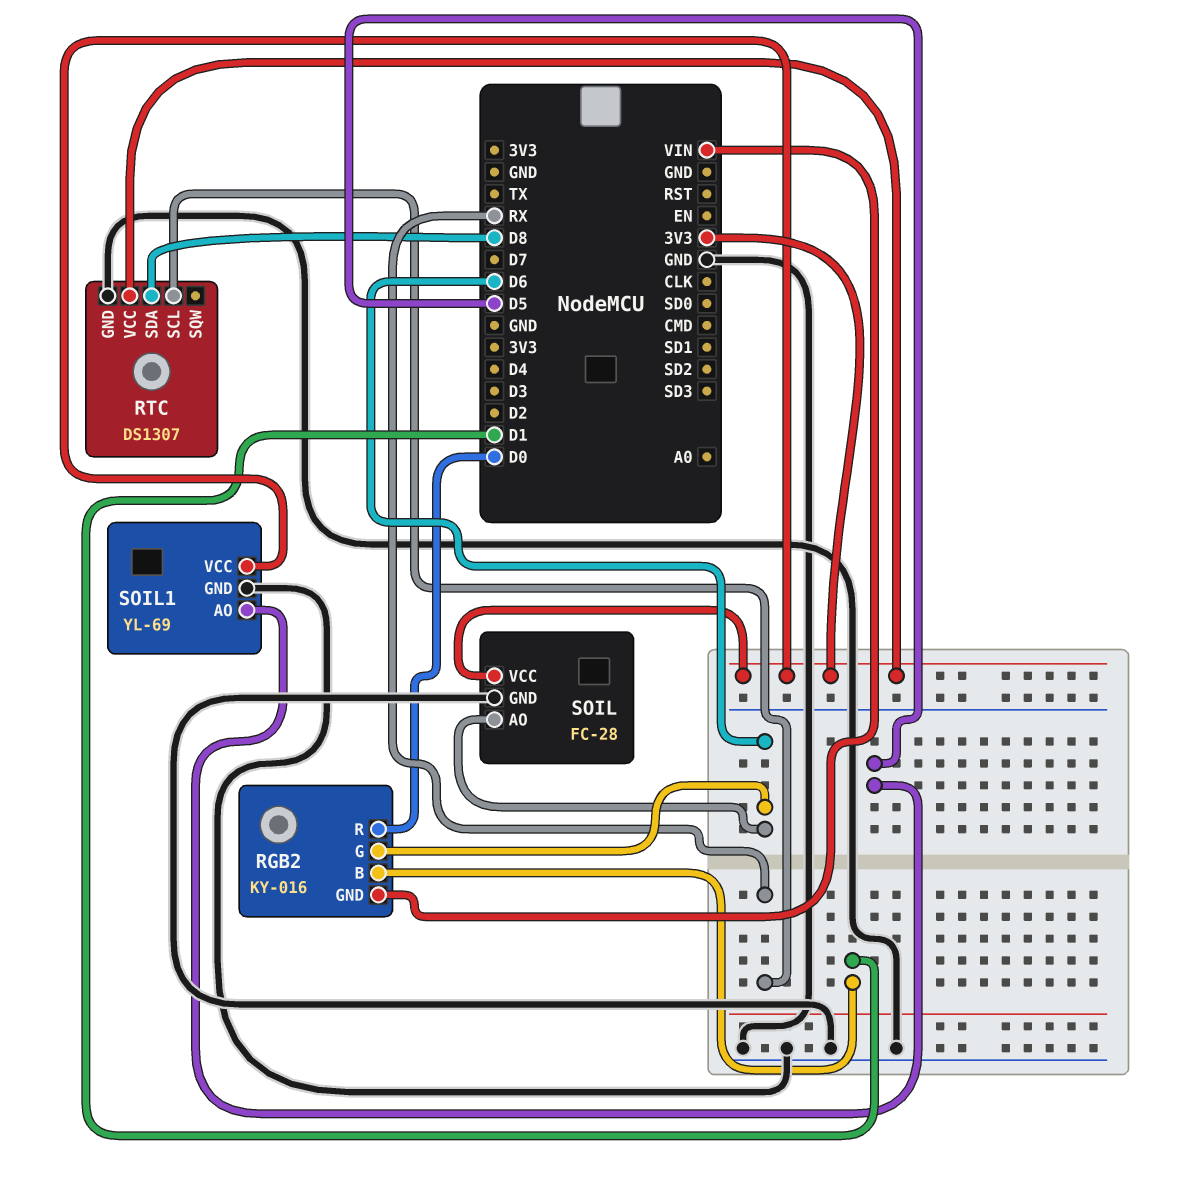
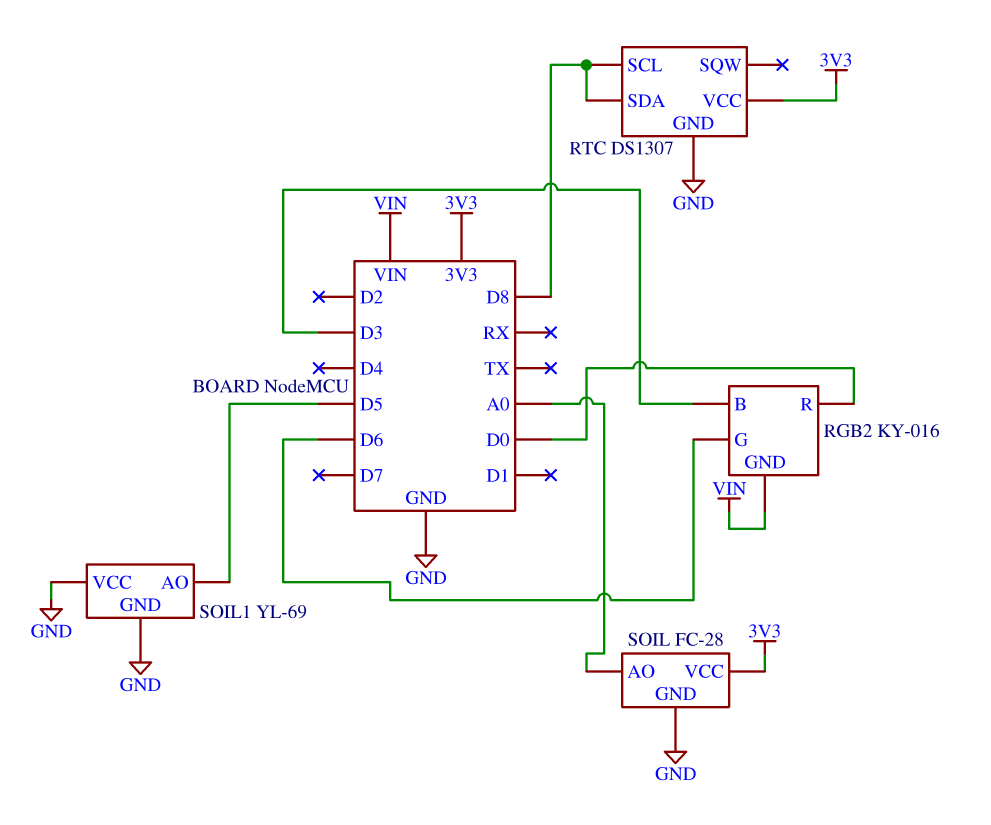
RGB2 pin B: D1 -> D3
RTC pin SCL: RX -> D8
SOIL pin AO: D6 -> A0
SOIL1 pin VCC: 3V3 -> GND

